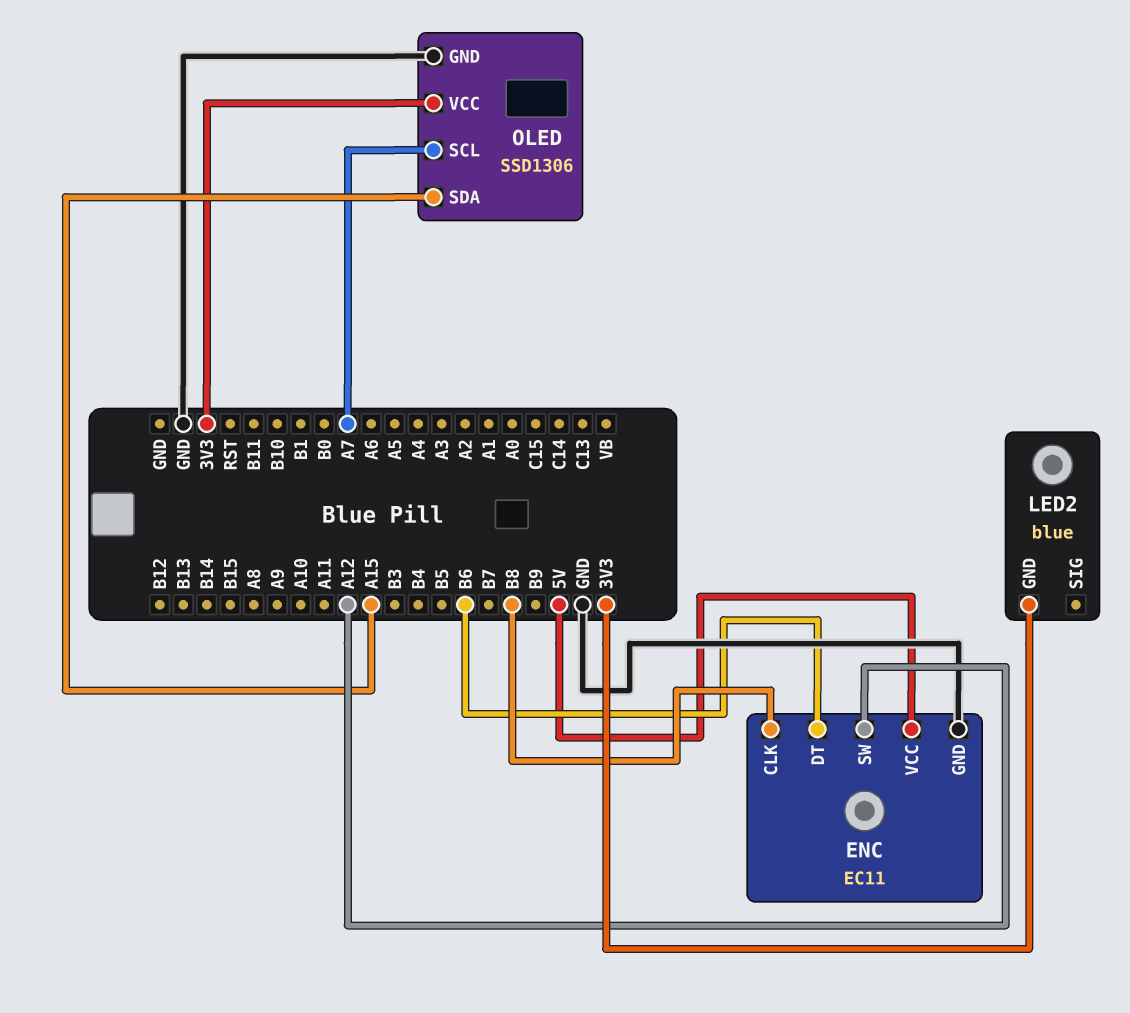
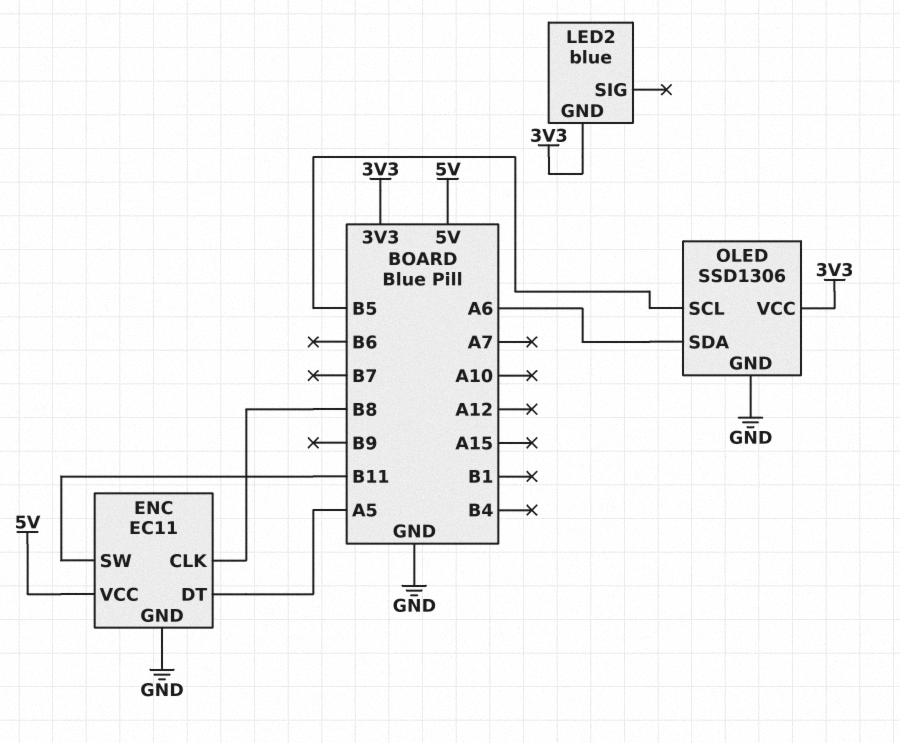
ENC pin DT: B6 -> A5
ENC pin SW: A12 -> B11
OLED pin SCL: A7 -> B5
OLED pin SDA: A15 -> A6

